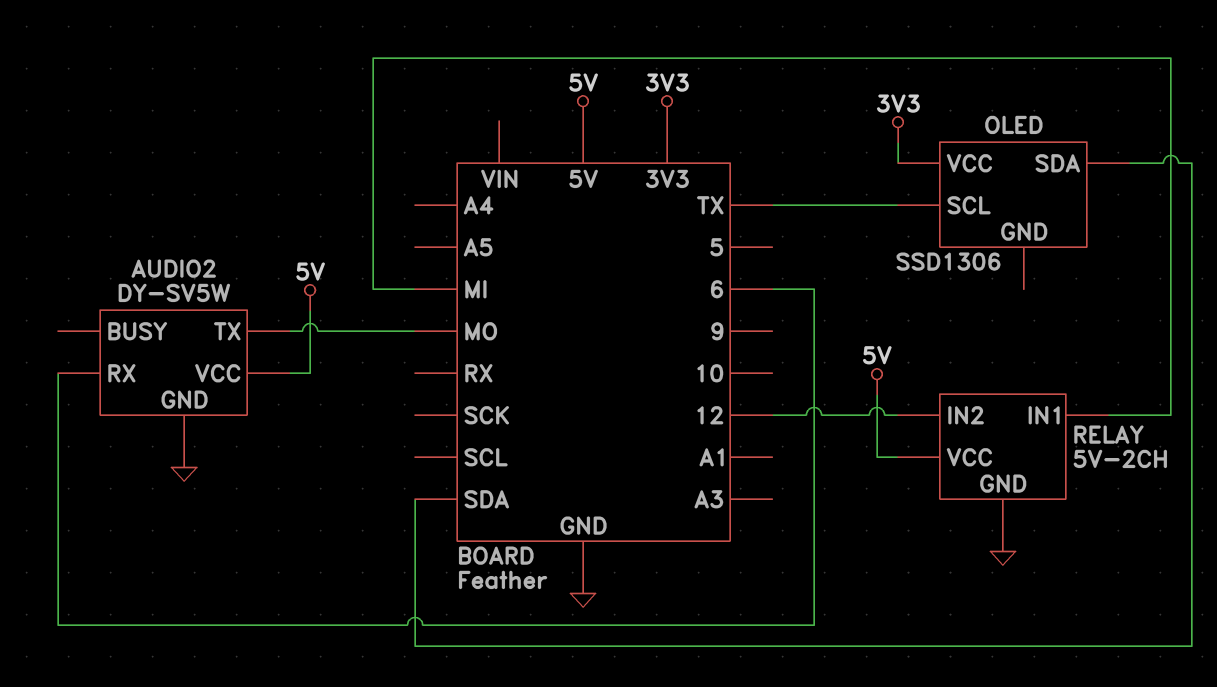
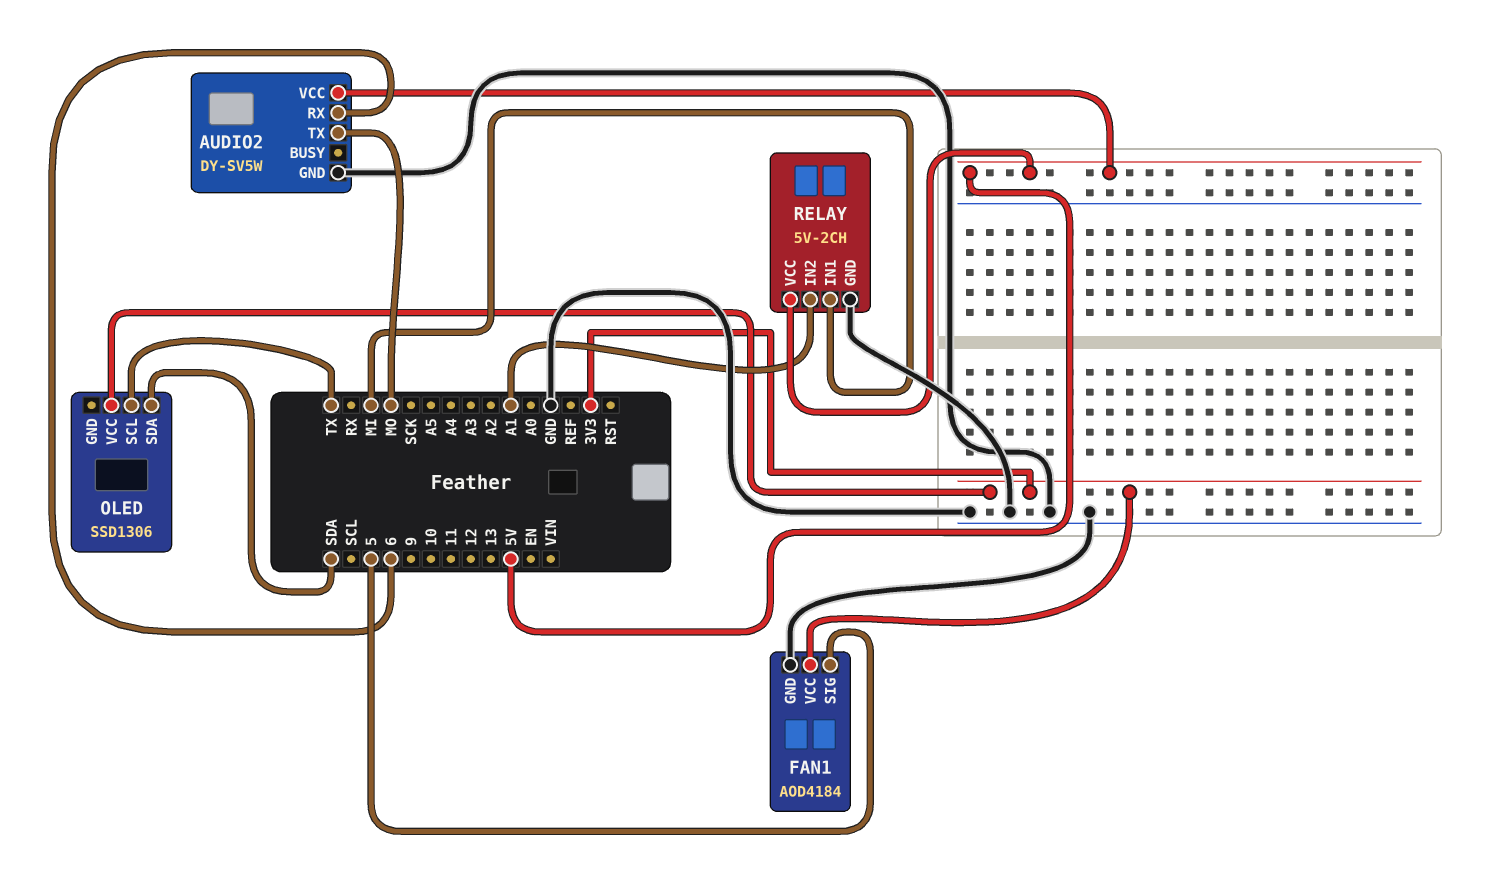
FAN1: none -> AOD4184
FAN1 pin GND: none -> GND
FAN1 pin SIG: none -> 5
FAN1 pin VCC: none -> 3V3
RELAY pin IN2: 12 -> A1

